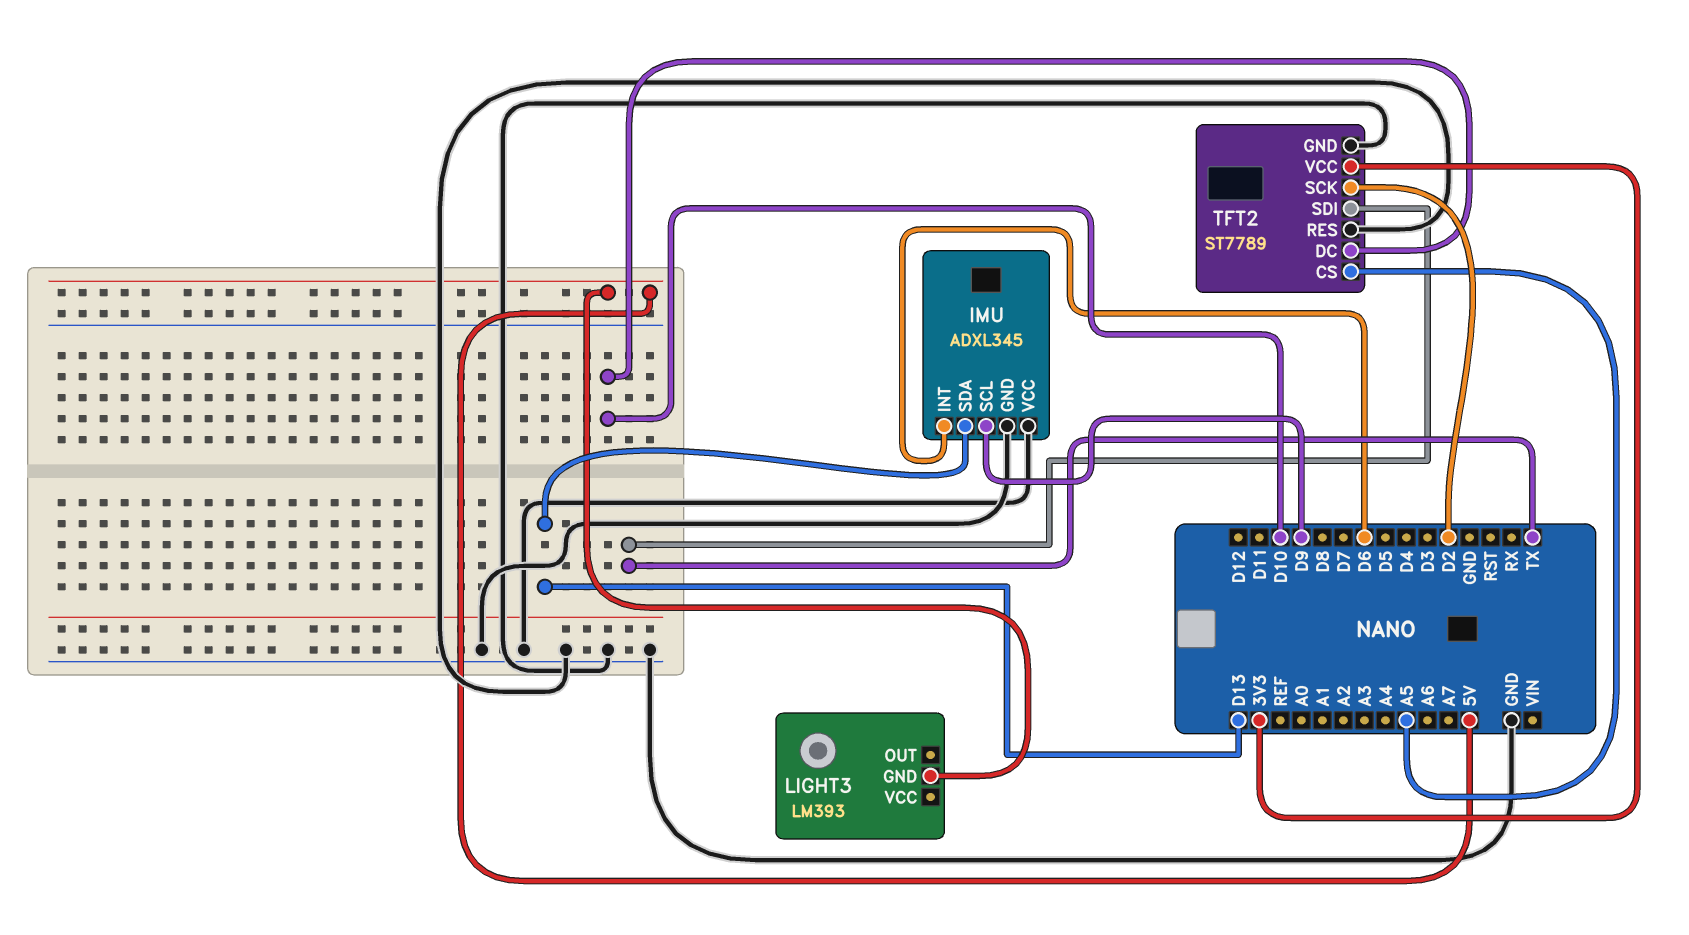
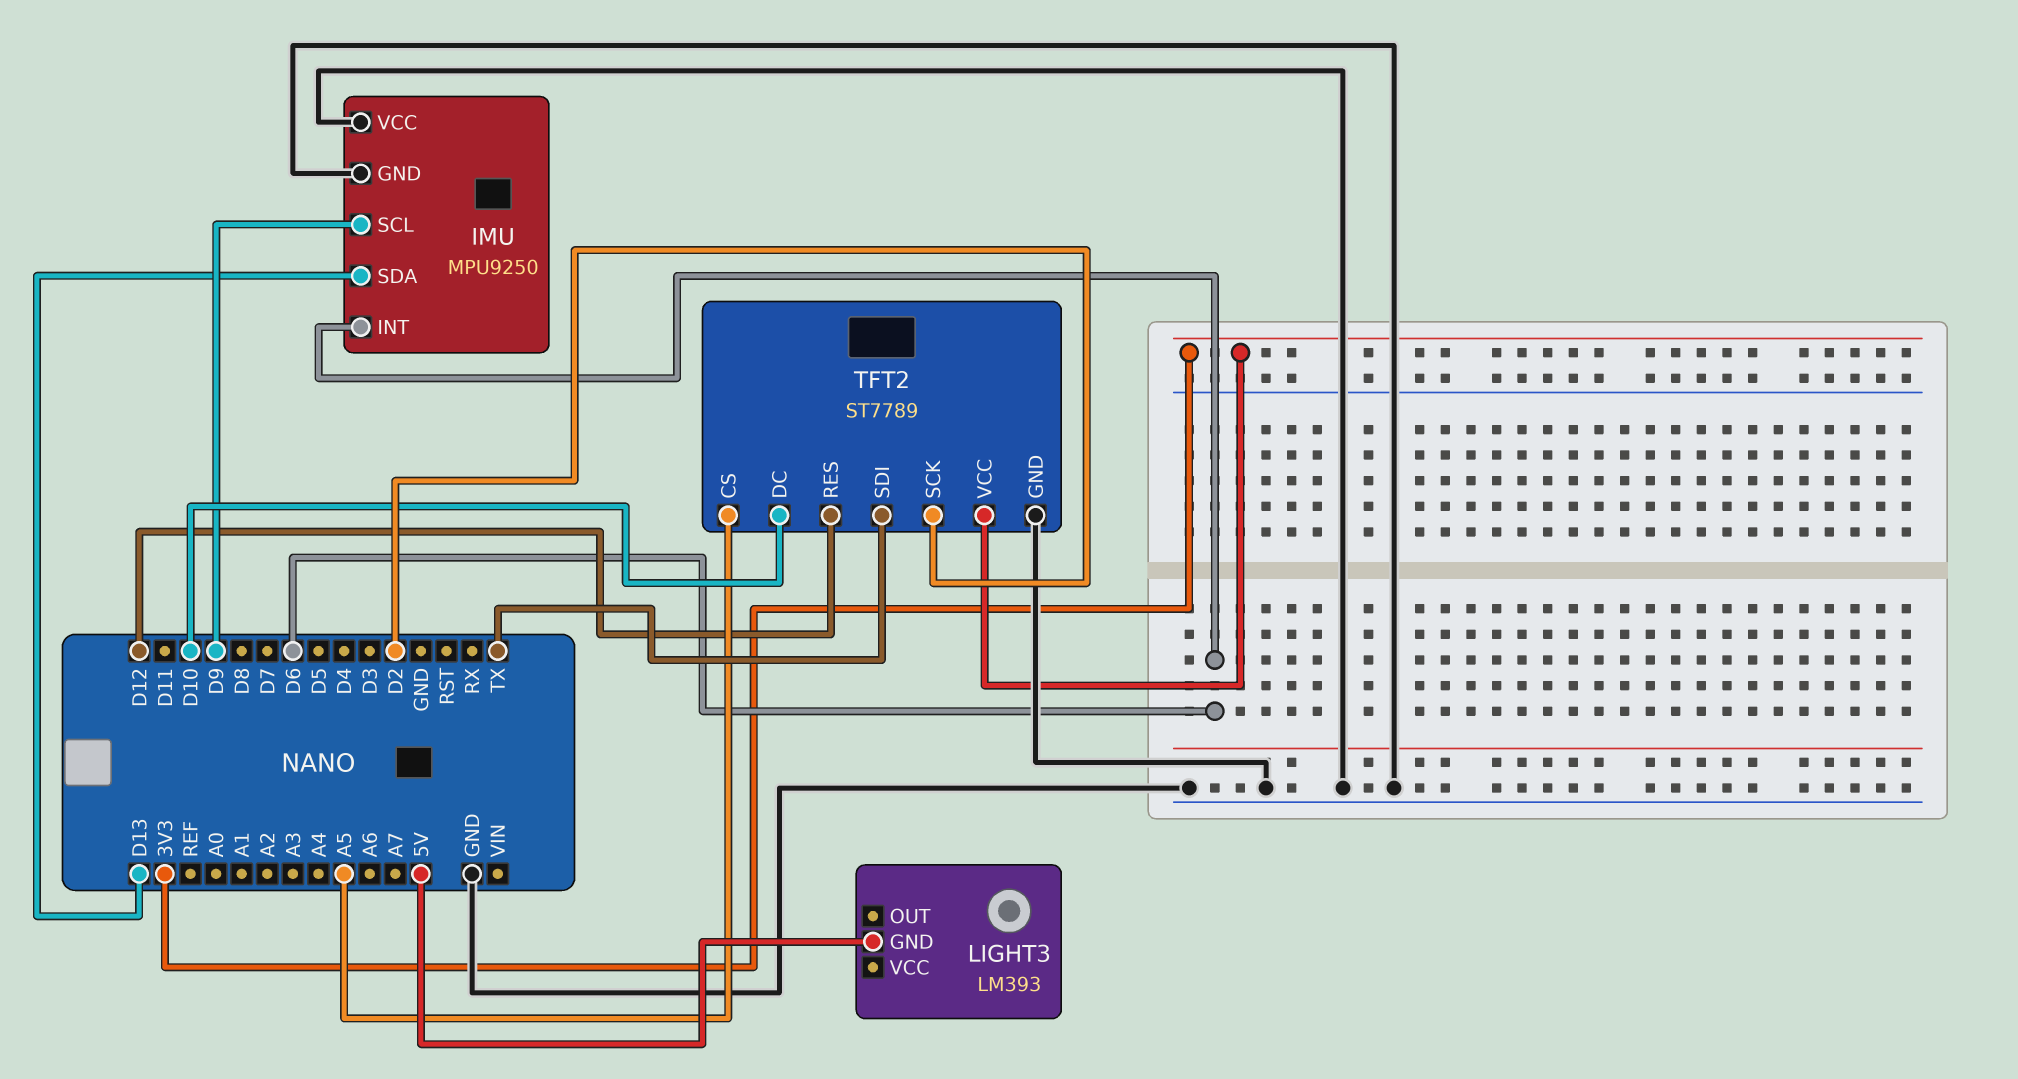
IMU: ADXL345 -> MPU9250
TFT2 pin RES: GND -> D12

